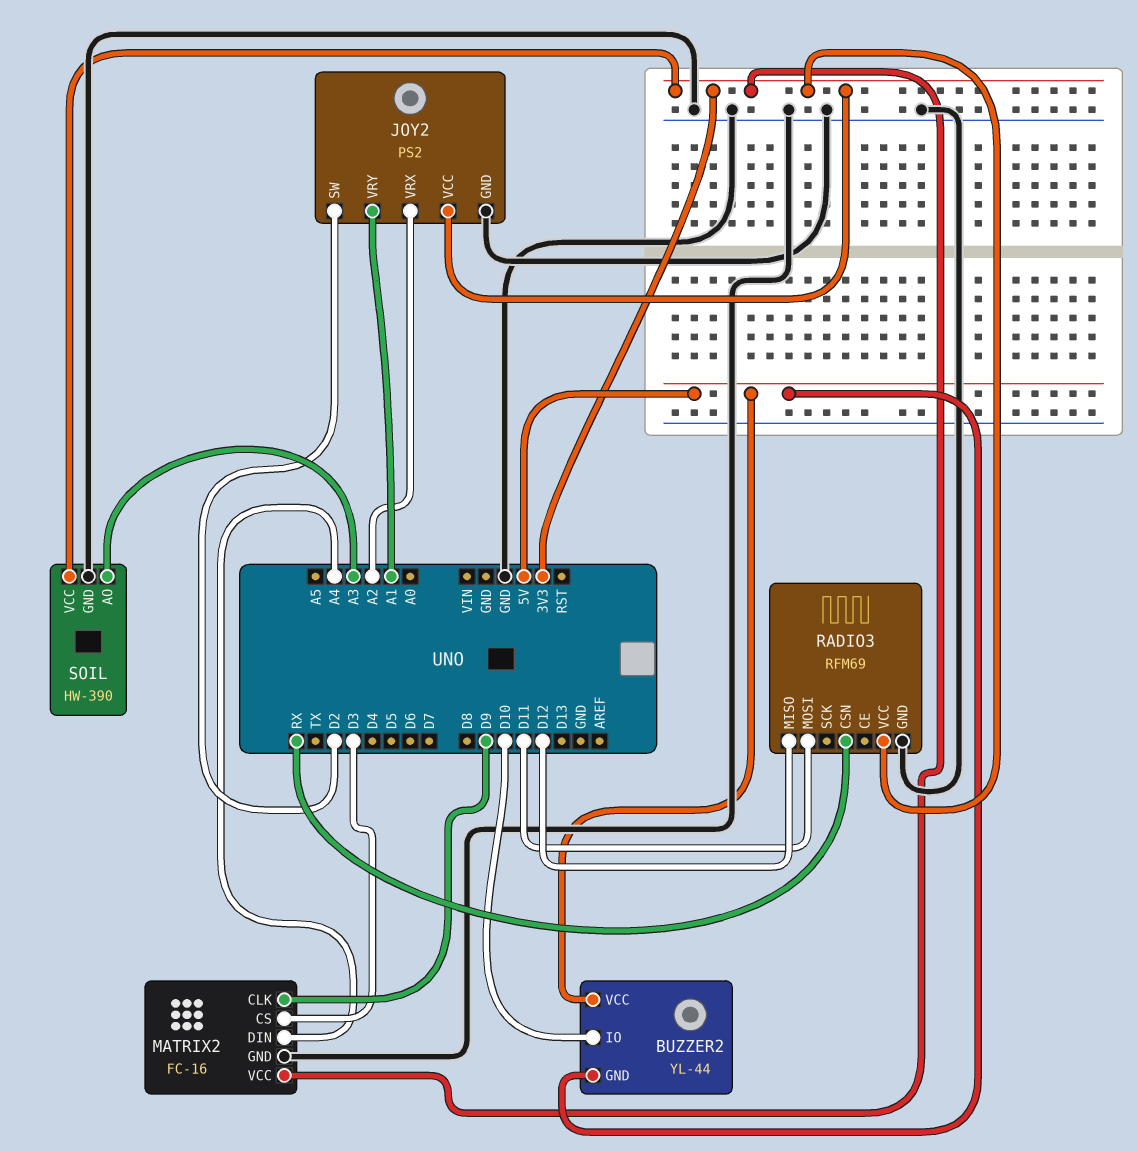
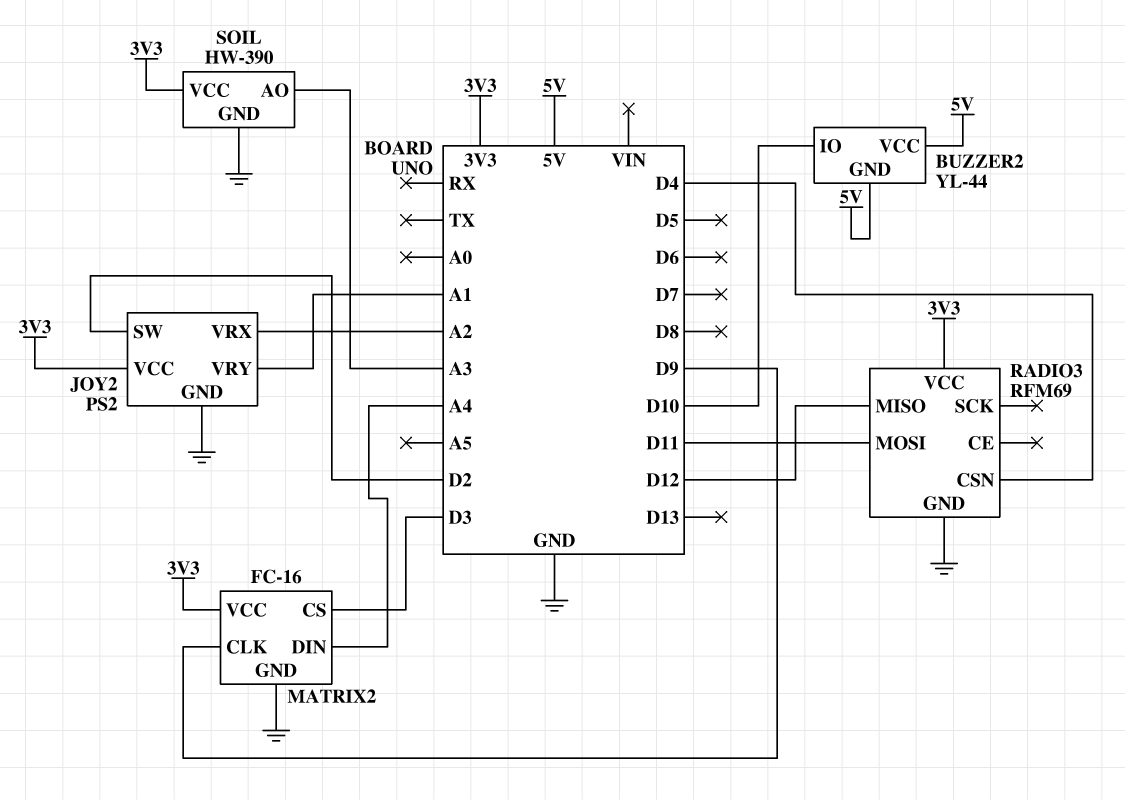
RADIO3 pin CSN: RX -> D4

